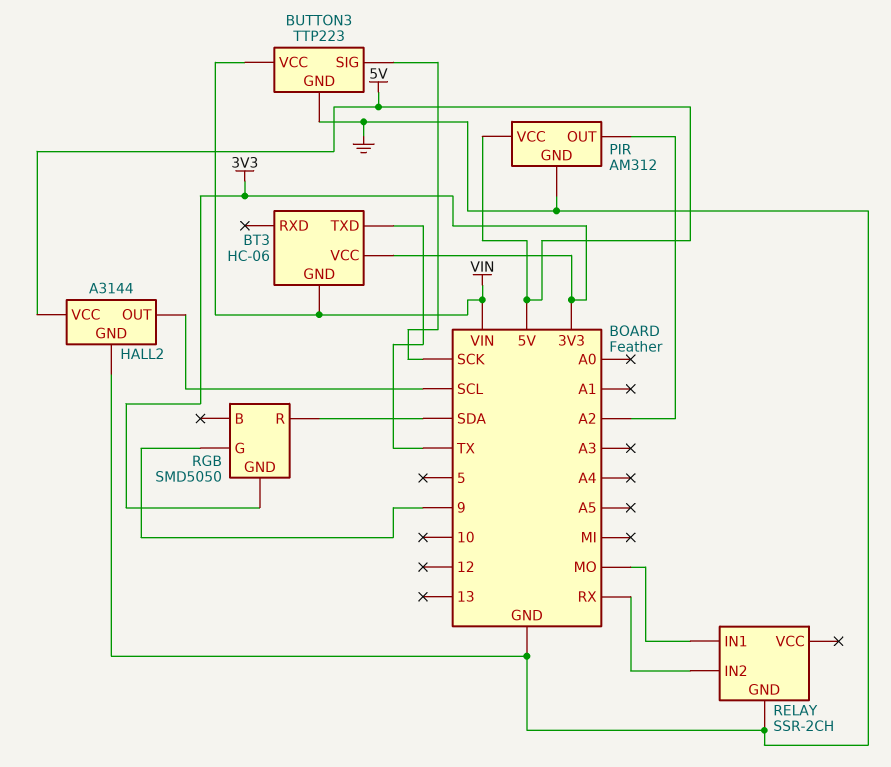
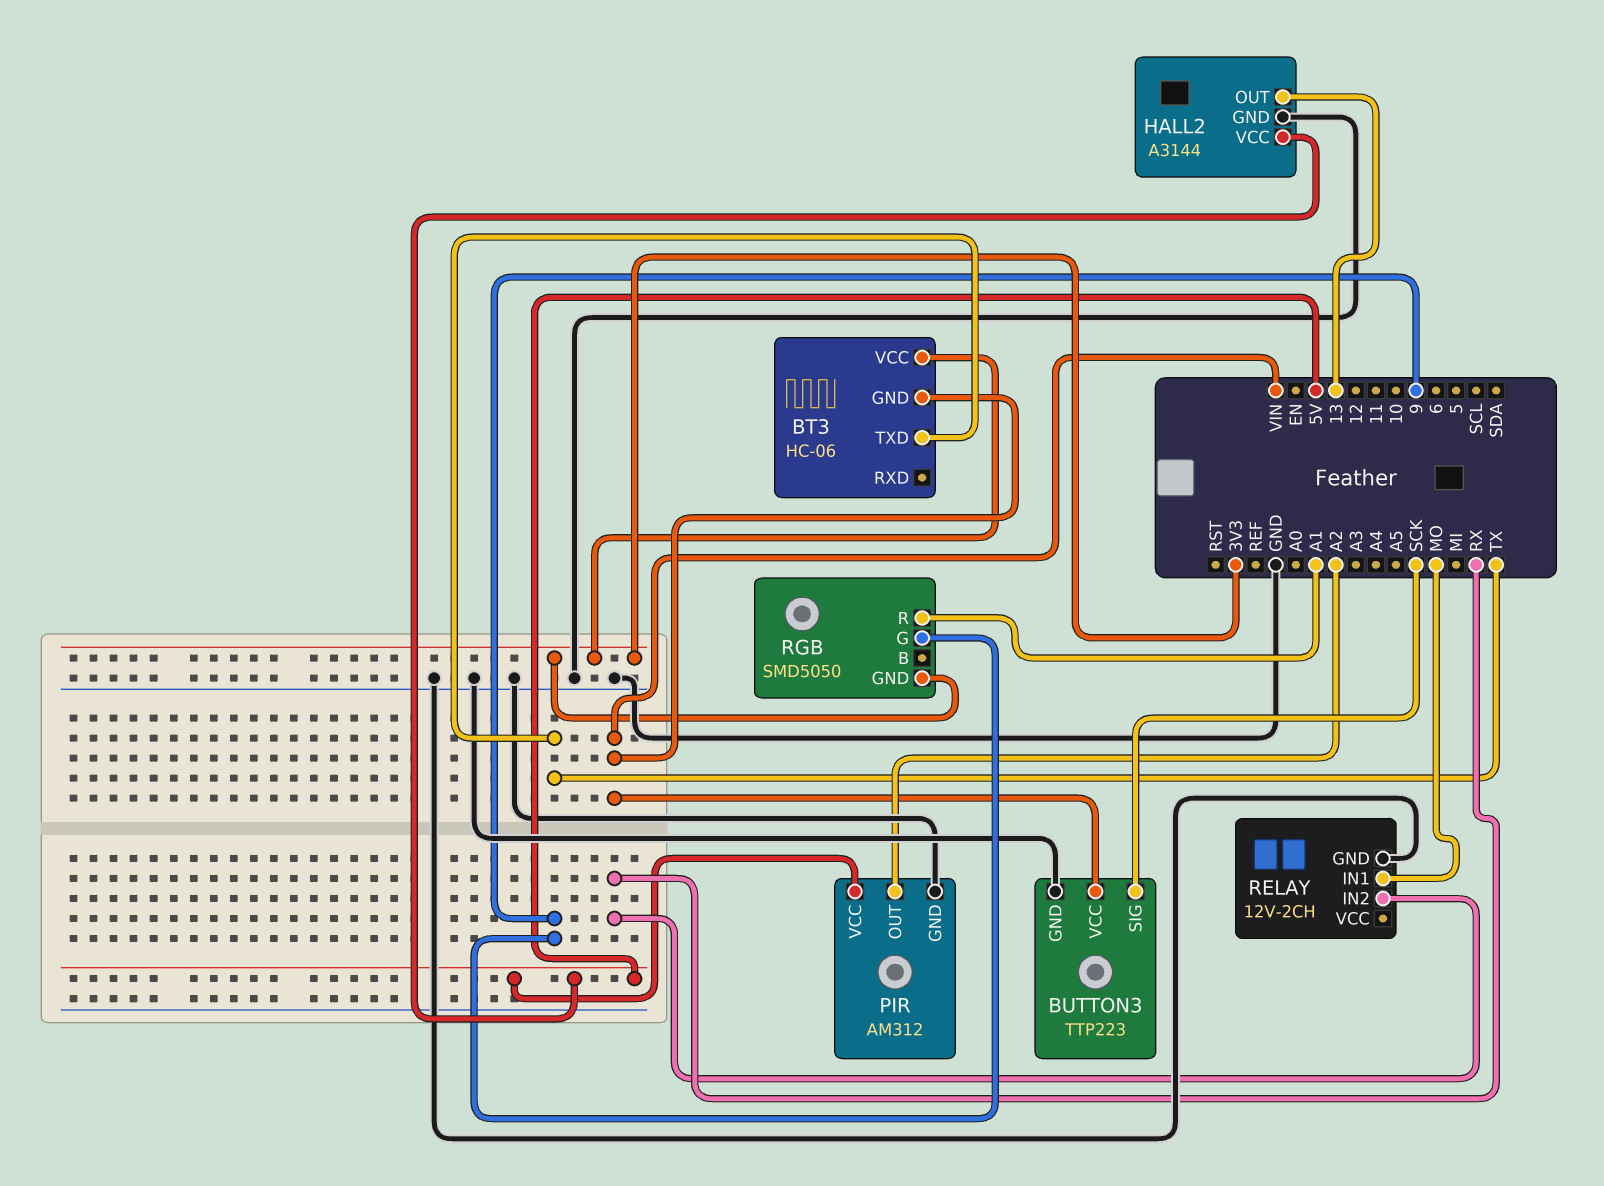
HALL2 pin OUT: SCL -> 13
RELAY: SSR-2CH -> 12V-2CH
RGB pin R: SDA -> A1

